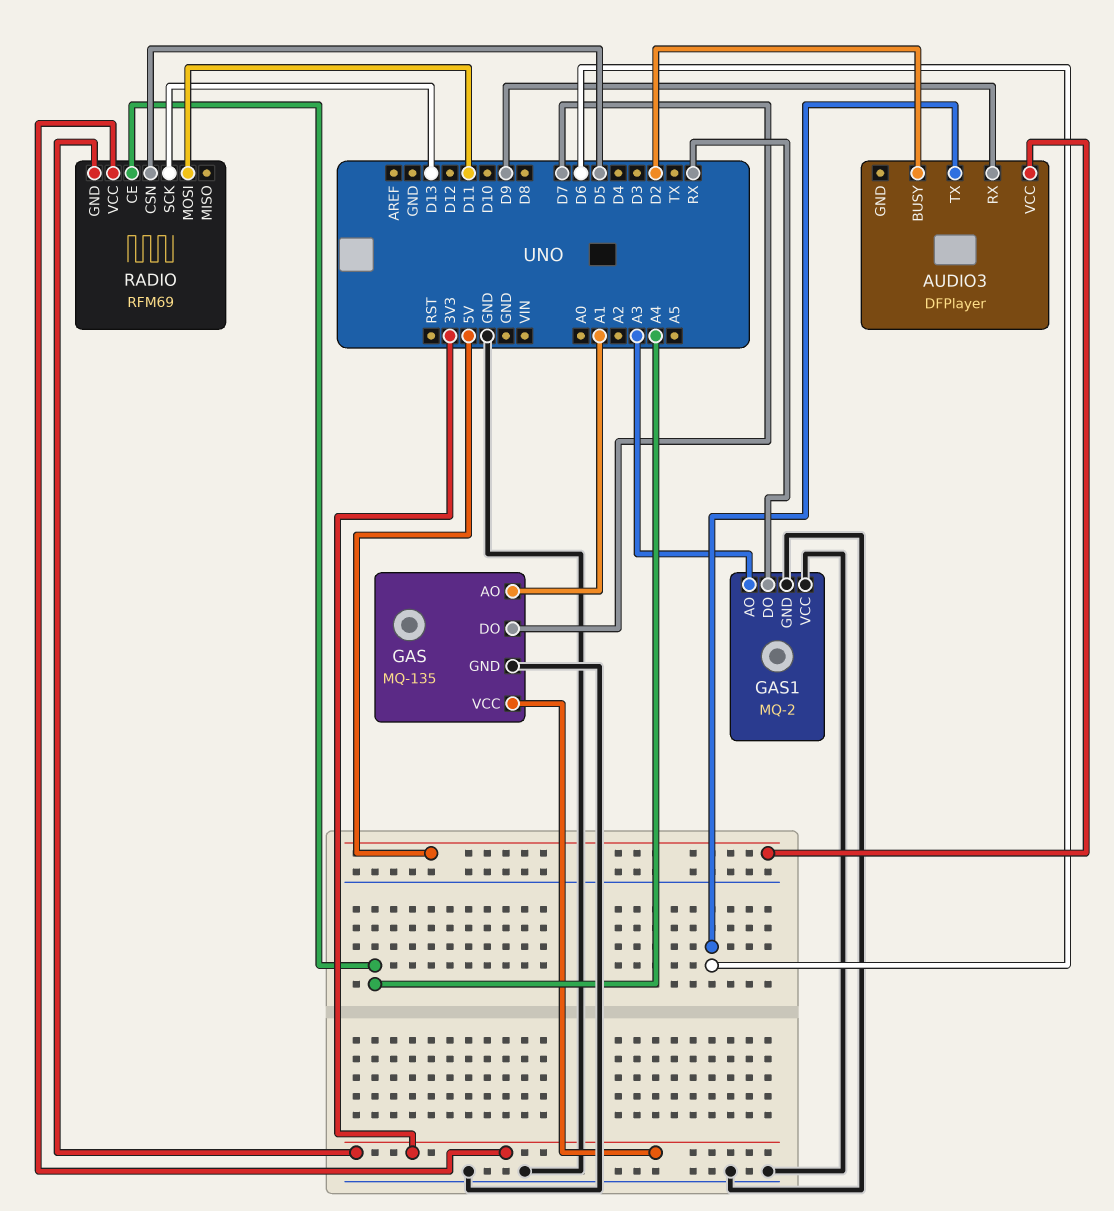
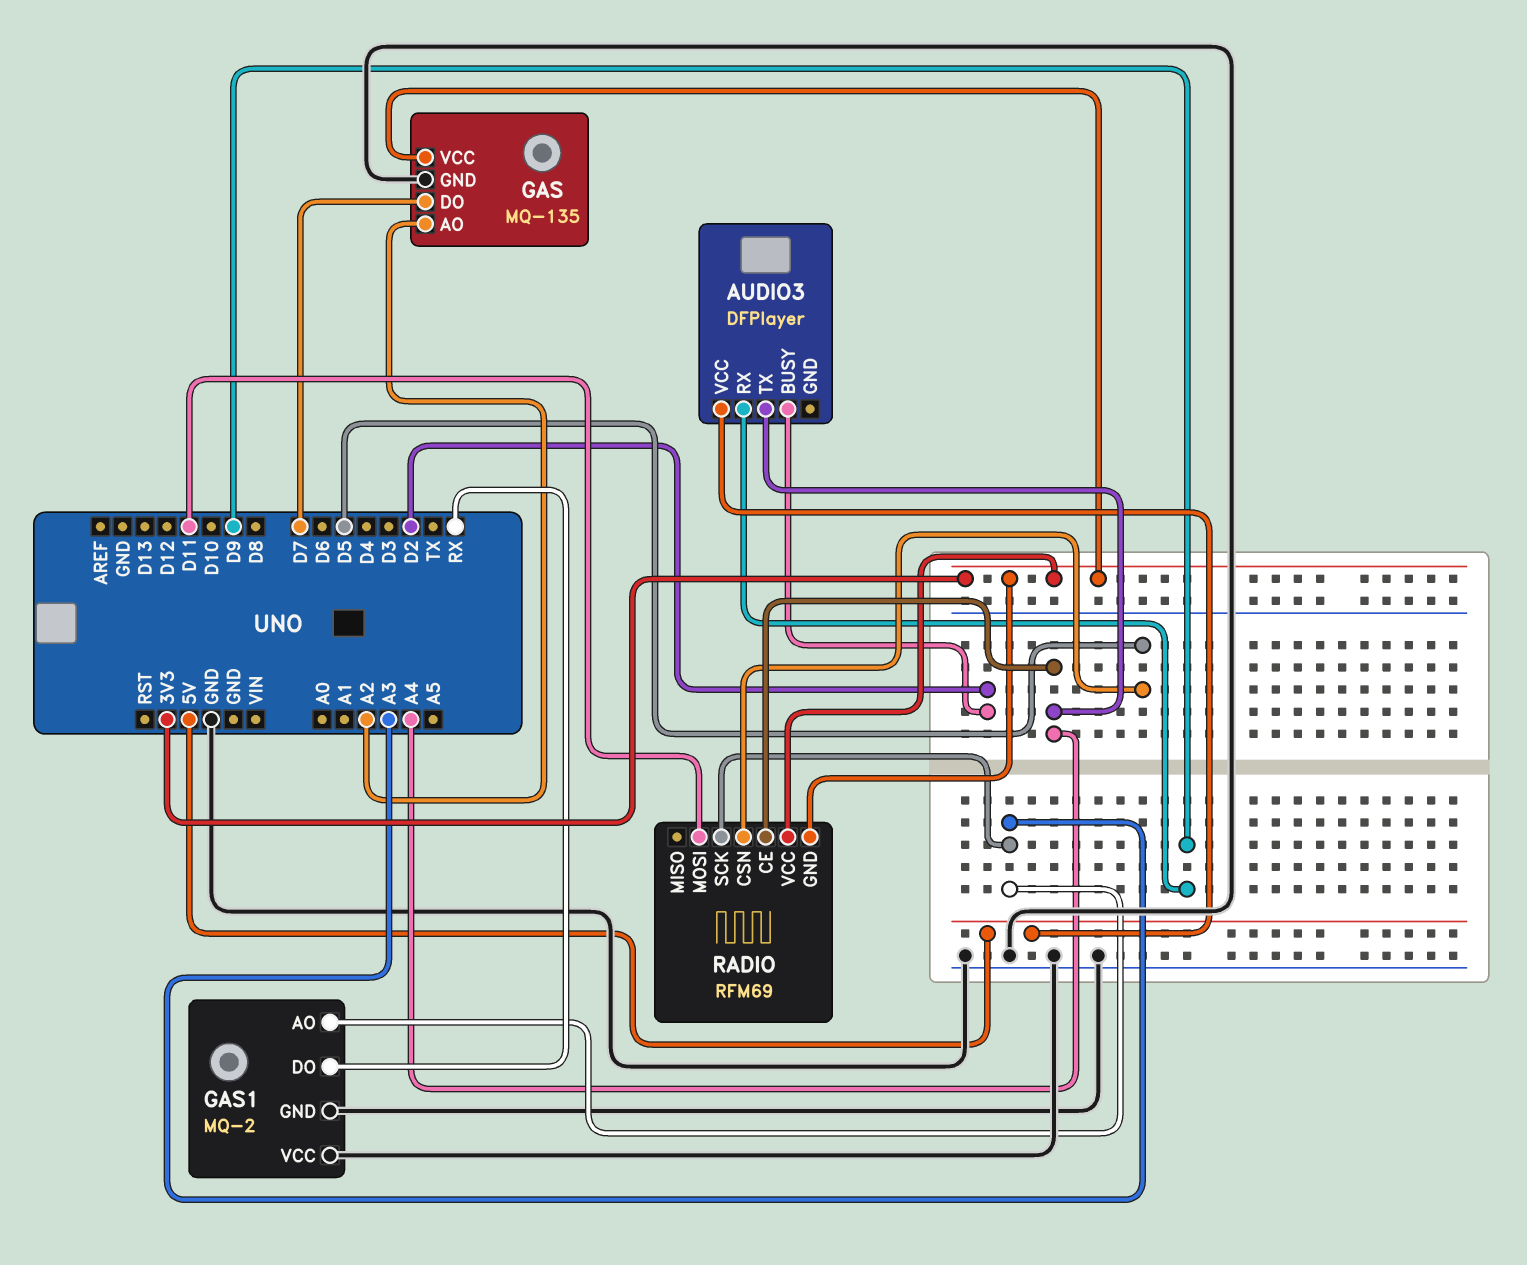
AUDIO3 pin TX: D6 -> A4
GAS pin AO: A1 -> A2
RADIO pin SCK: D13 -> A3

